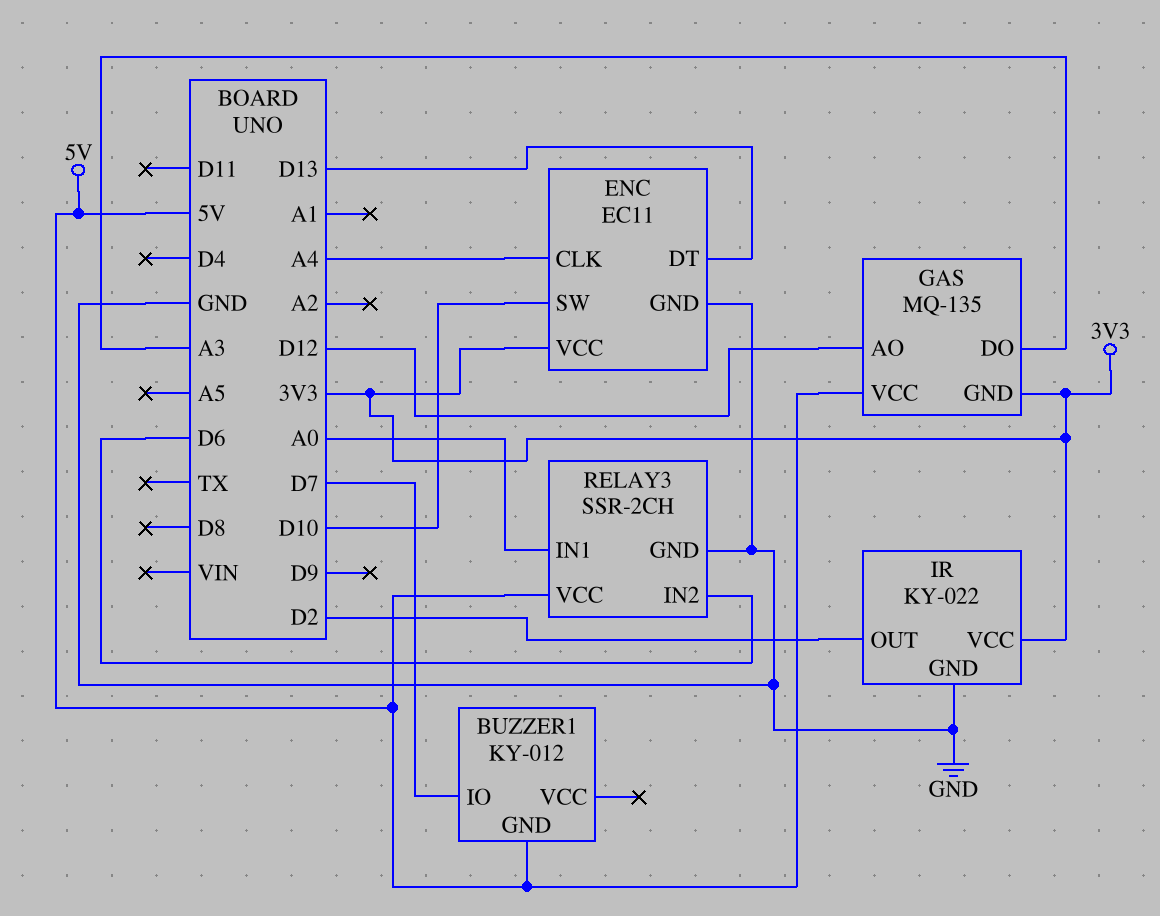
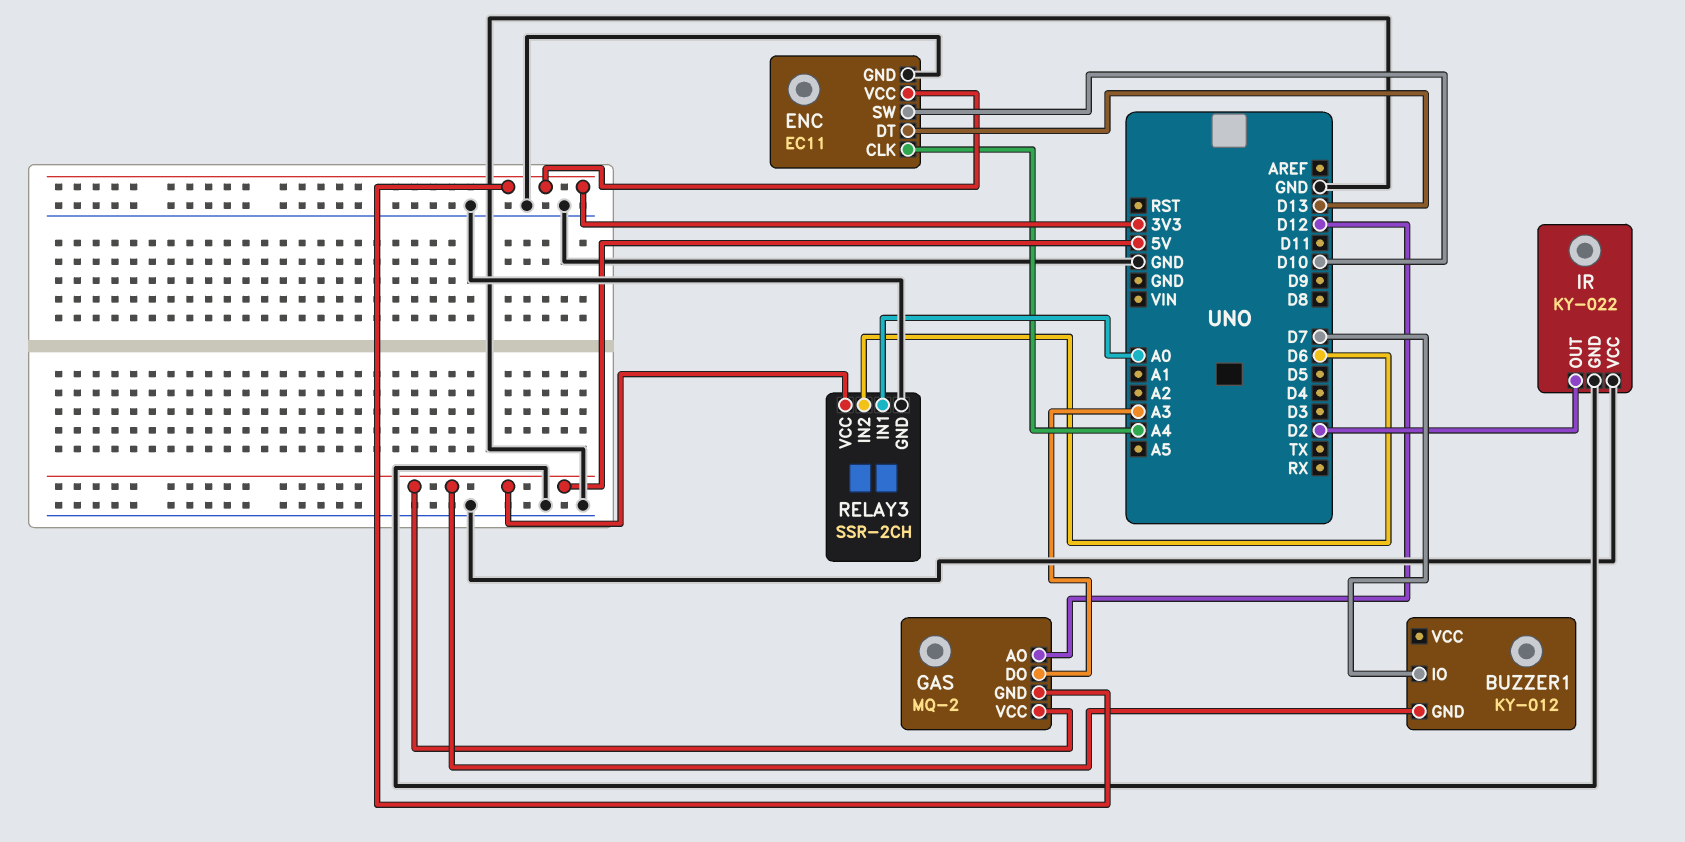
GAS: MQ-135 -> MQ-2
IR pin VCC: 3V3 -> GND

